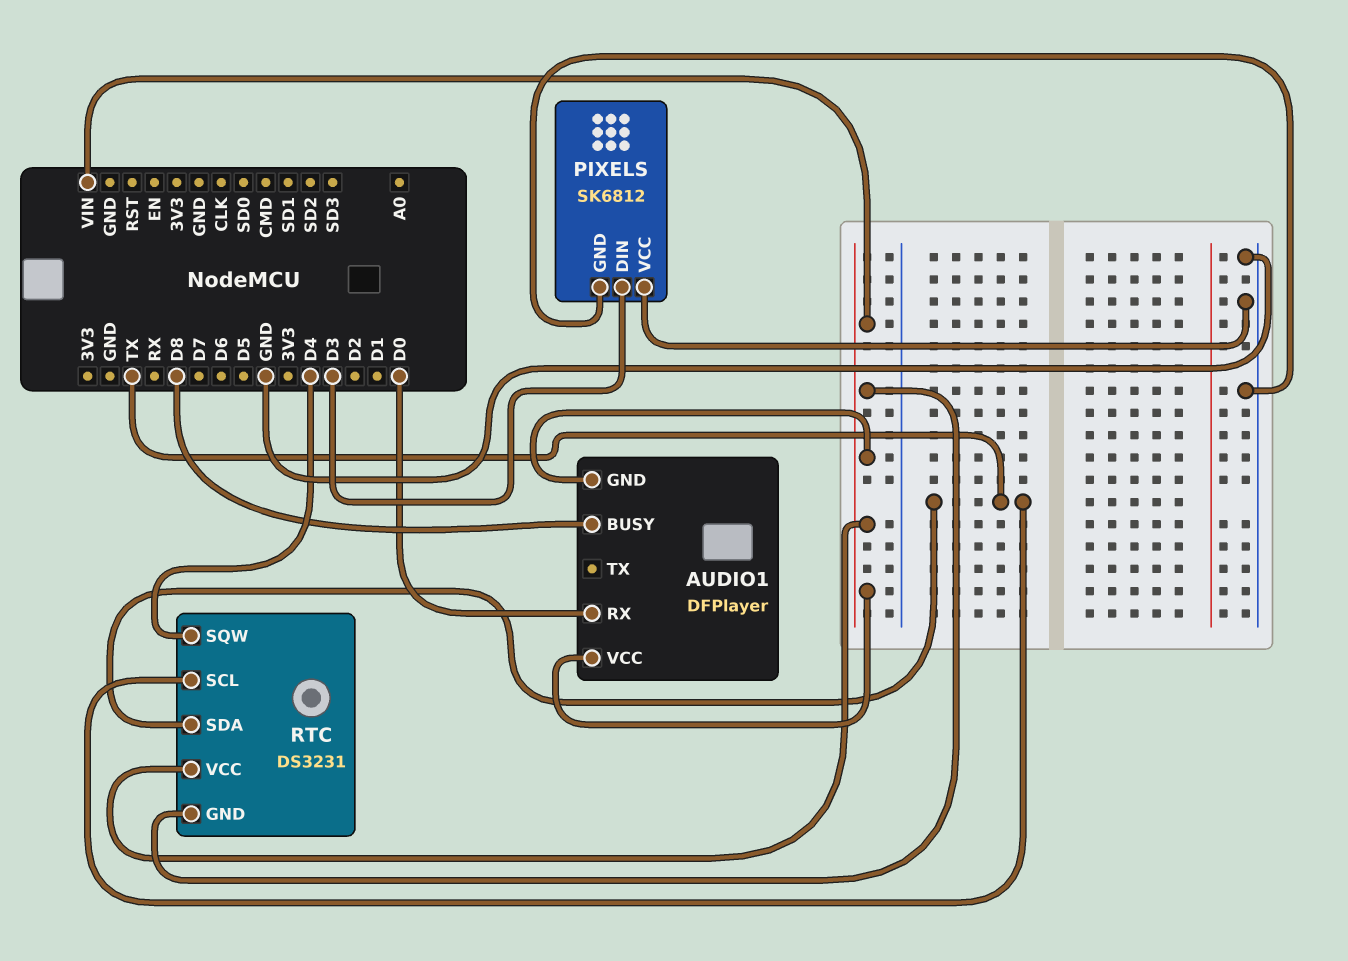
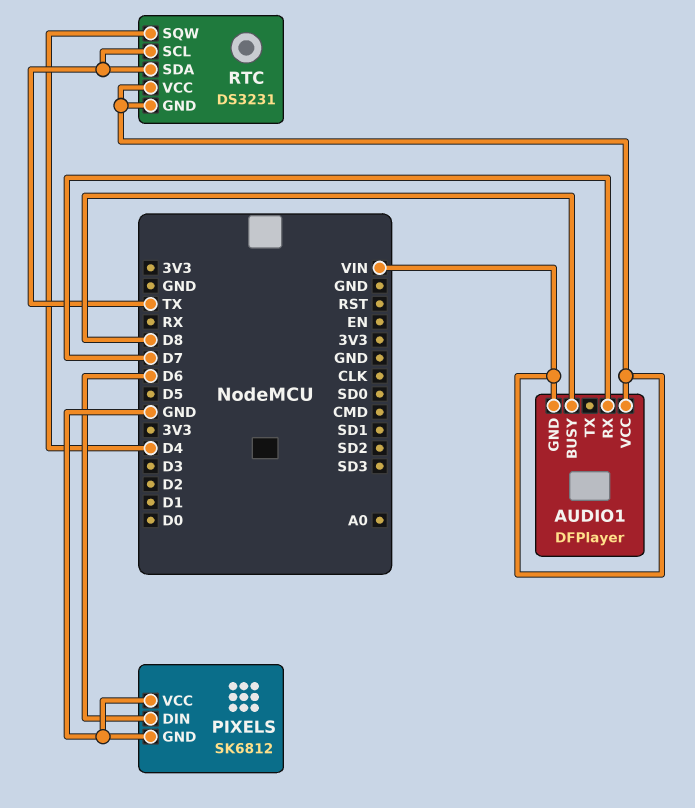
AUDIO1 pin RX: D0 -> D7
PIXELS pin DIN: D3 -> D6

